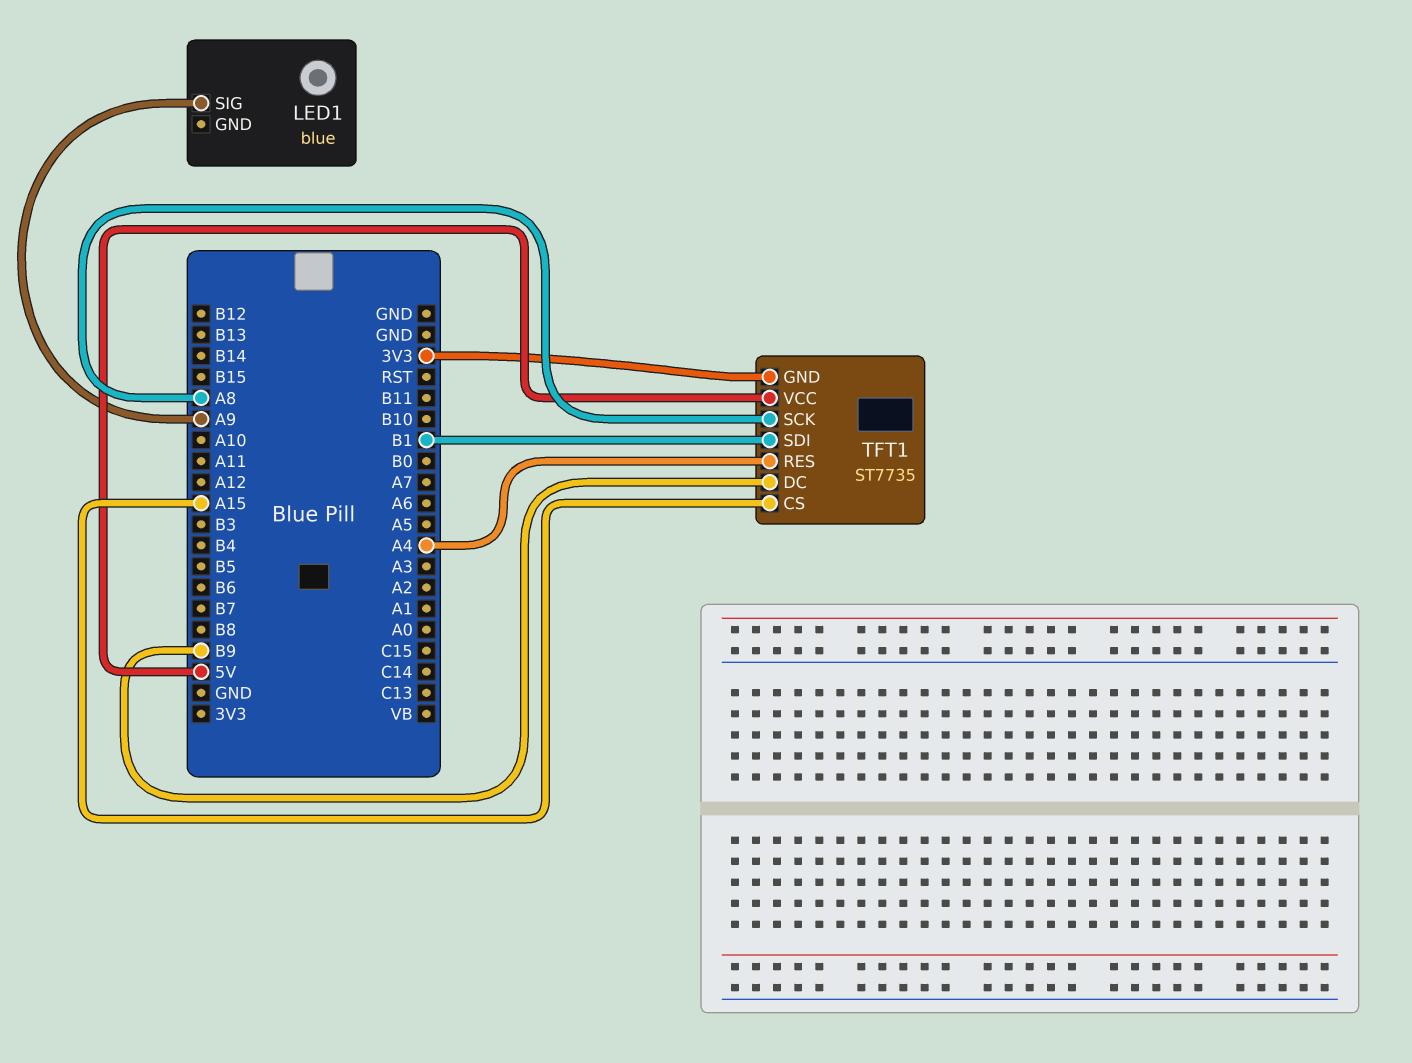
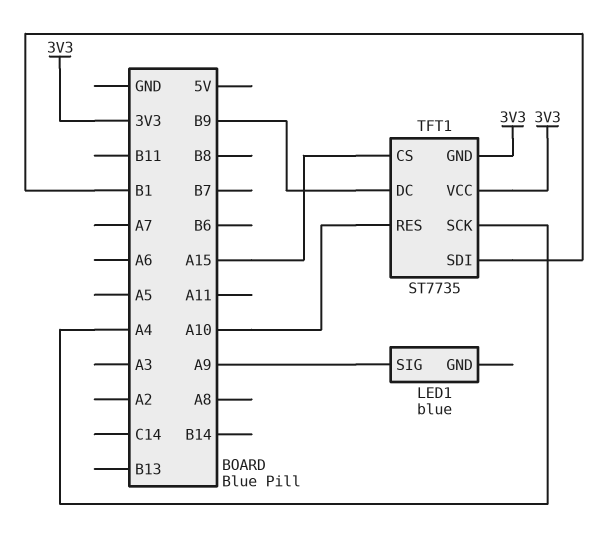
TFT1 pin RES: A4 -> A10
TFT1 pin SCK: A8 -> A4
TFT1 pin VCC: 5V -> 3V3

